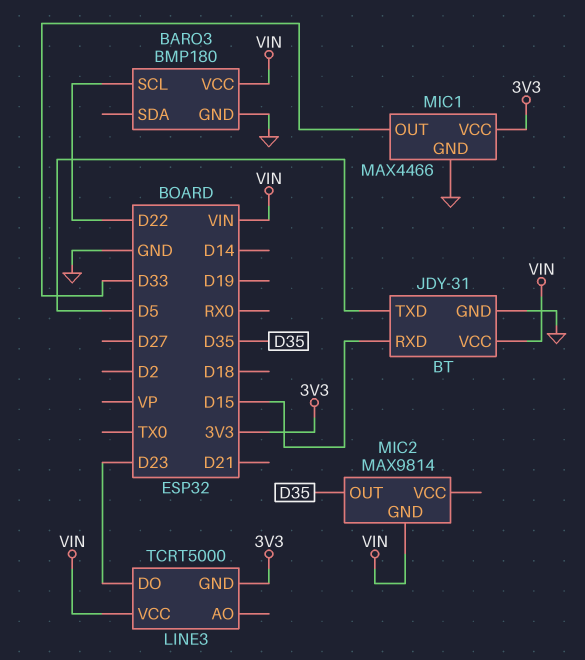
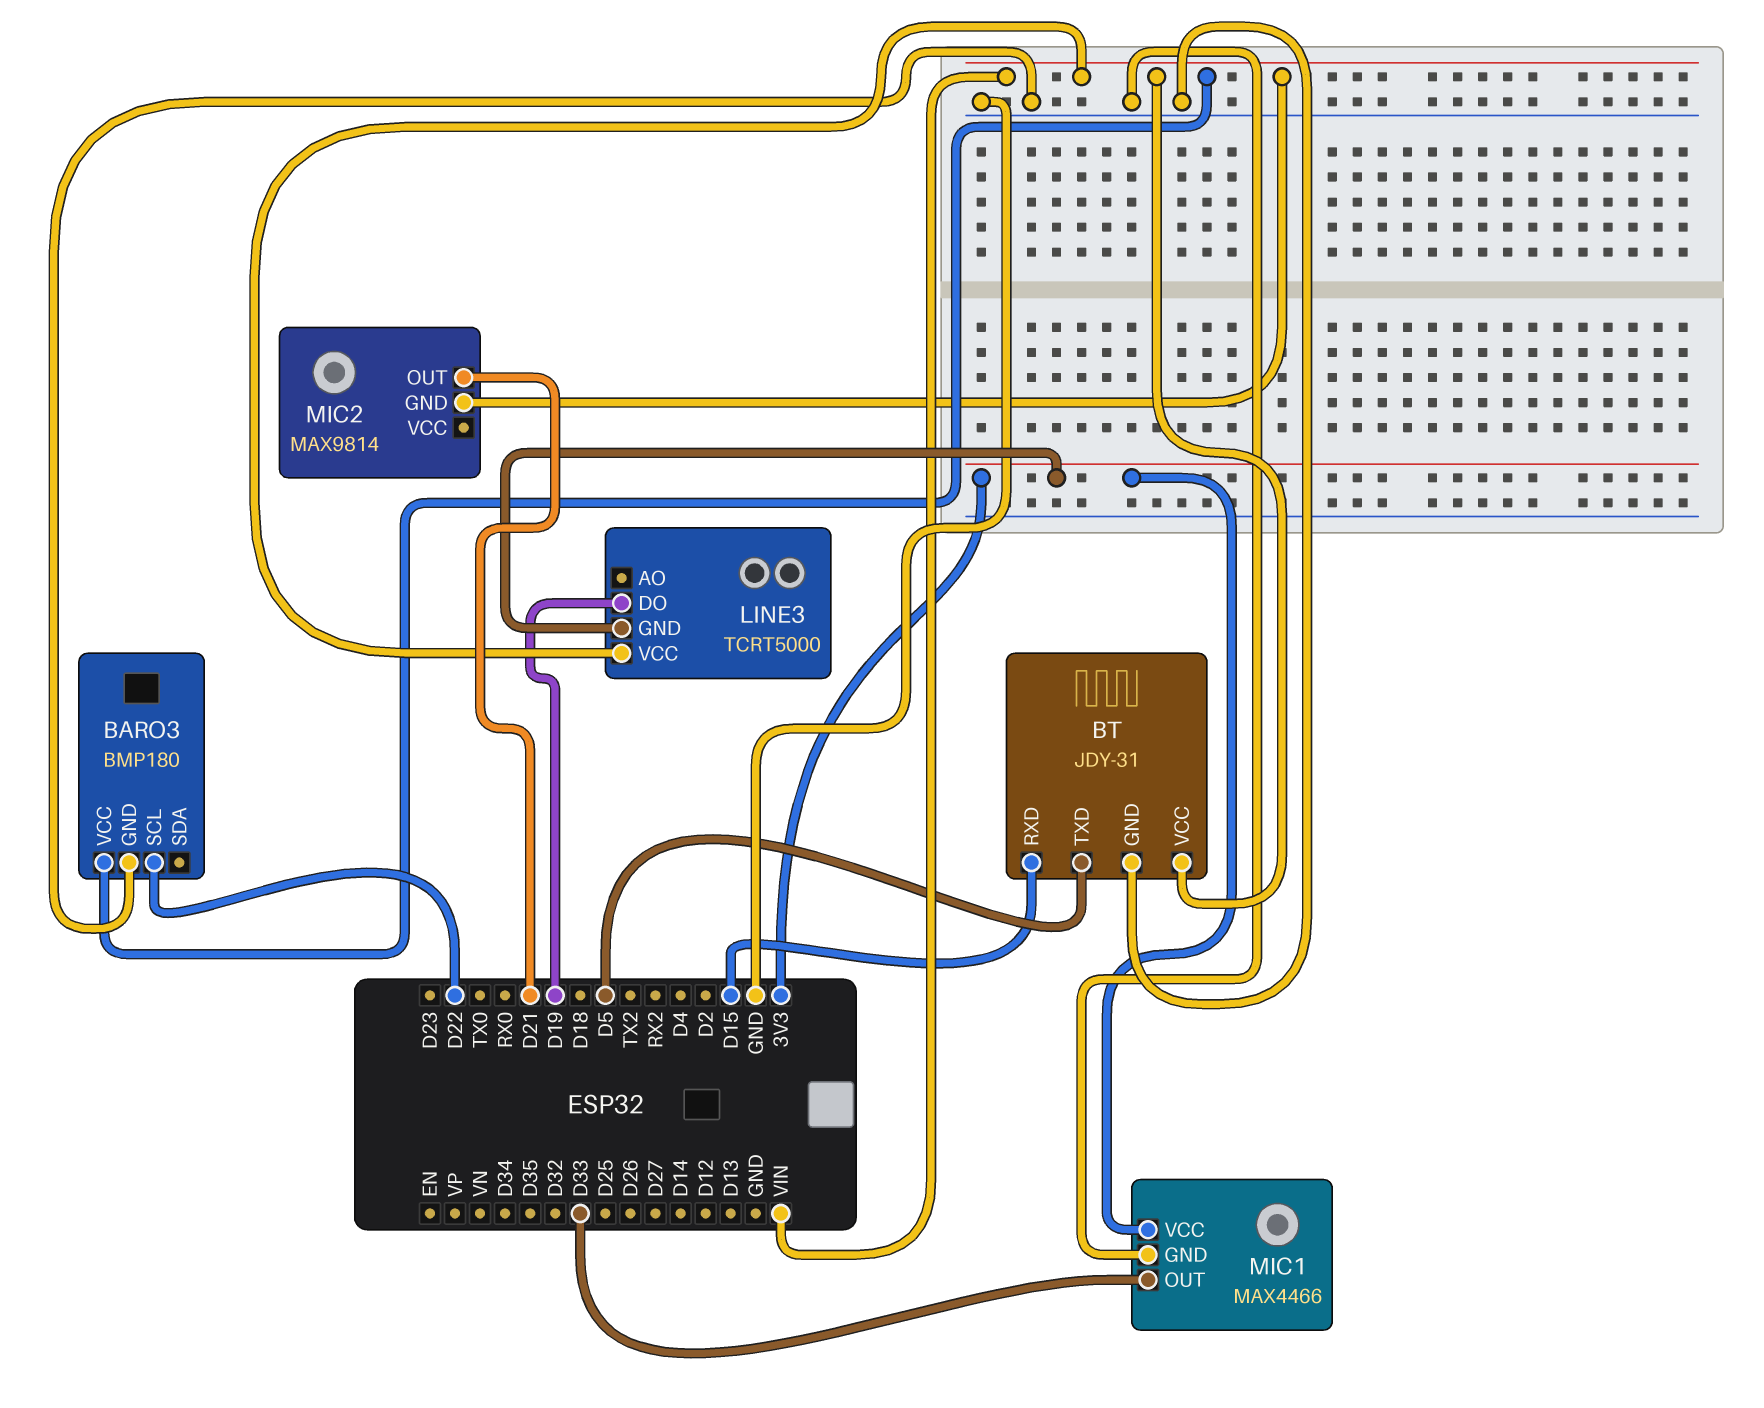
LINE3 pin DO: D23 -> D19
MIC2 pin OUT: D35 -> D21

